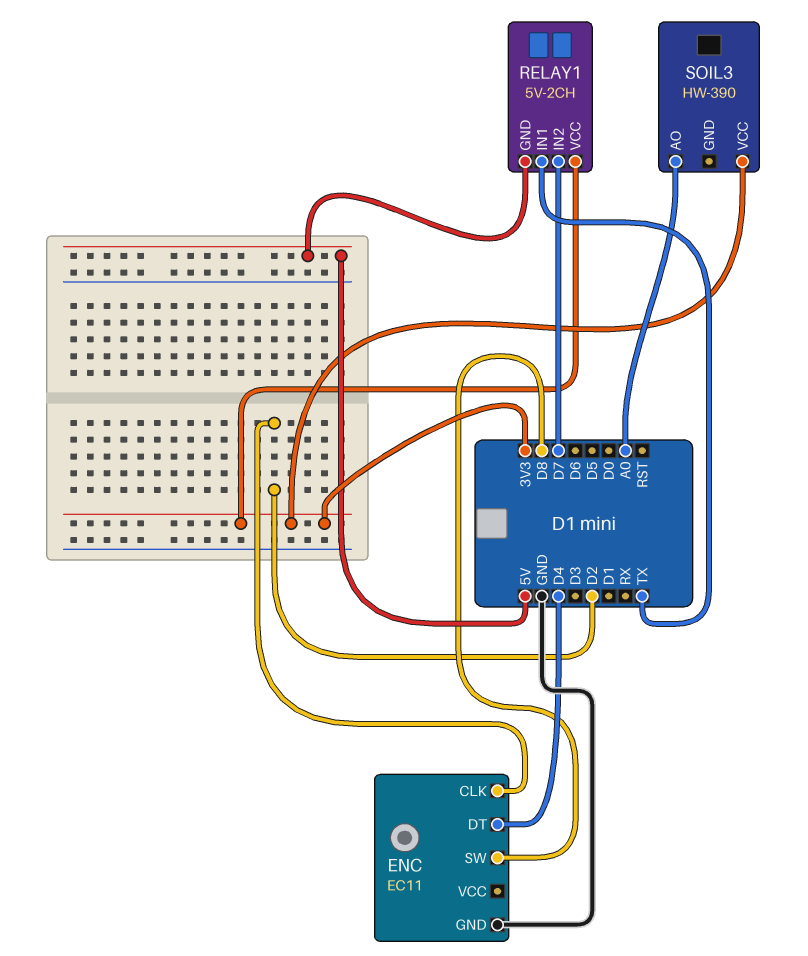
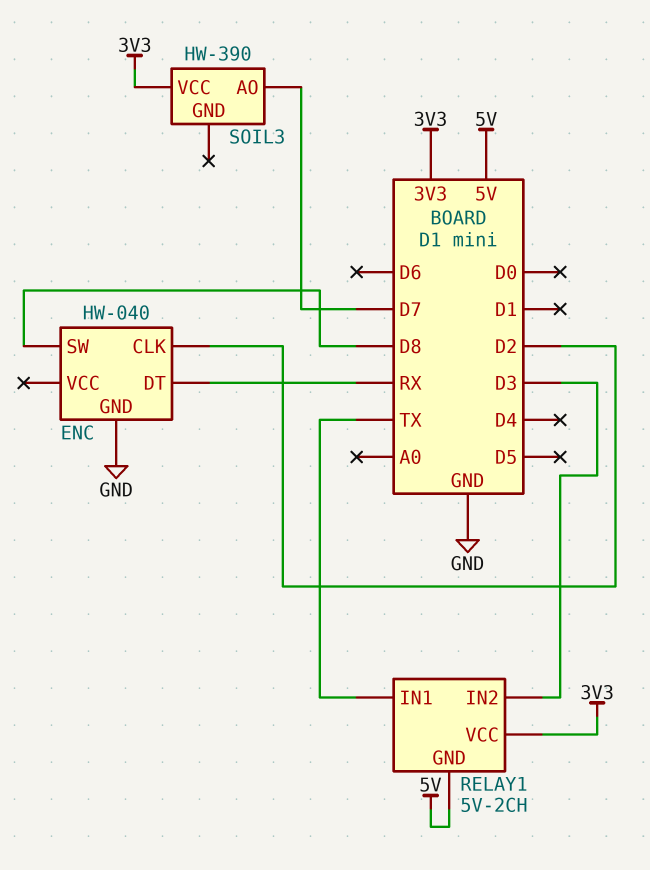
ENC: EC11 -> HW-040
ENC pin DT: D4 -> RX
RELAY1 pin IN2: D7 -> D3
SOIL3 pin AO: A0 -> D7

